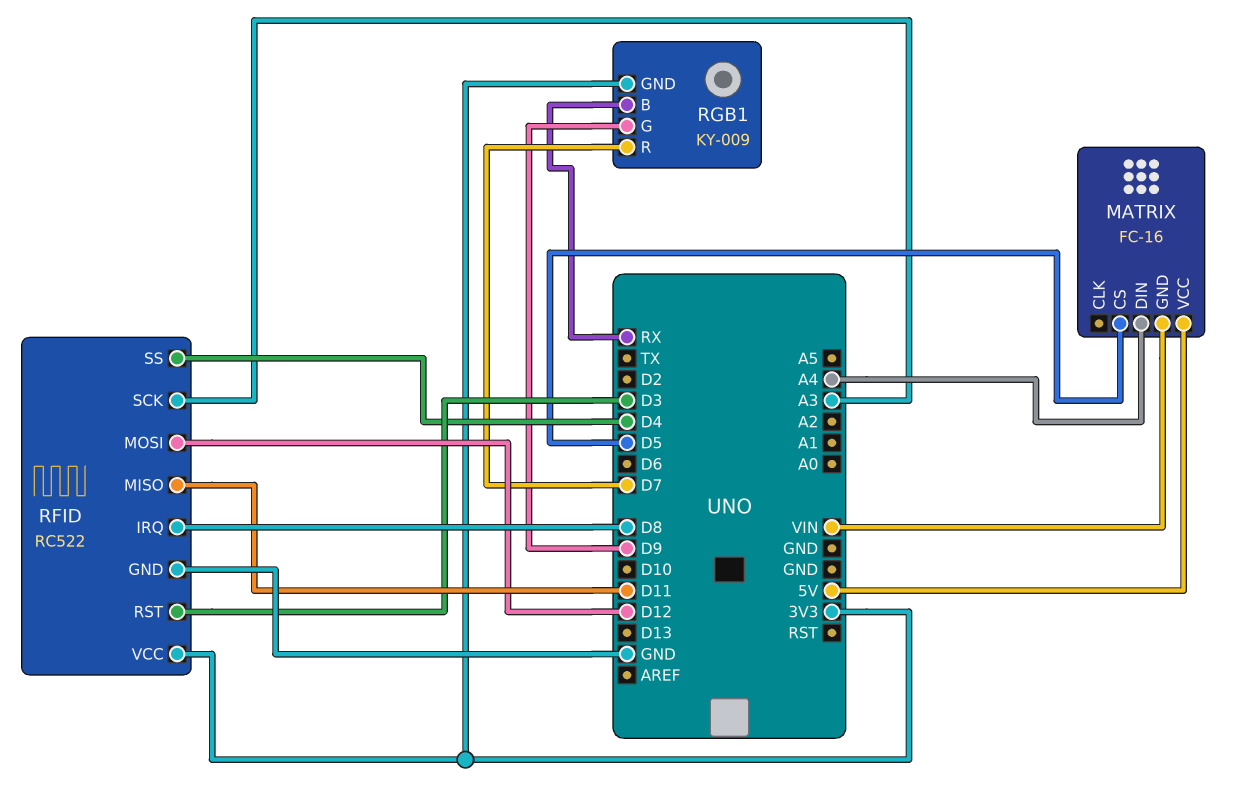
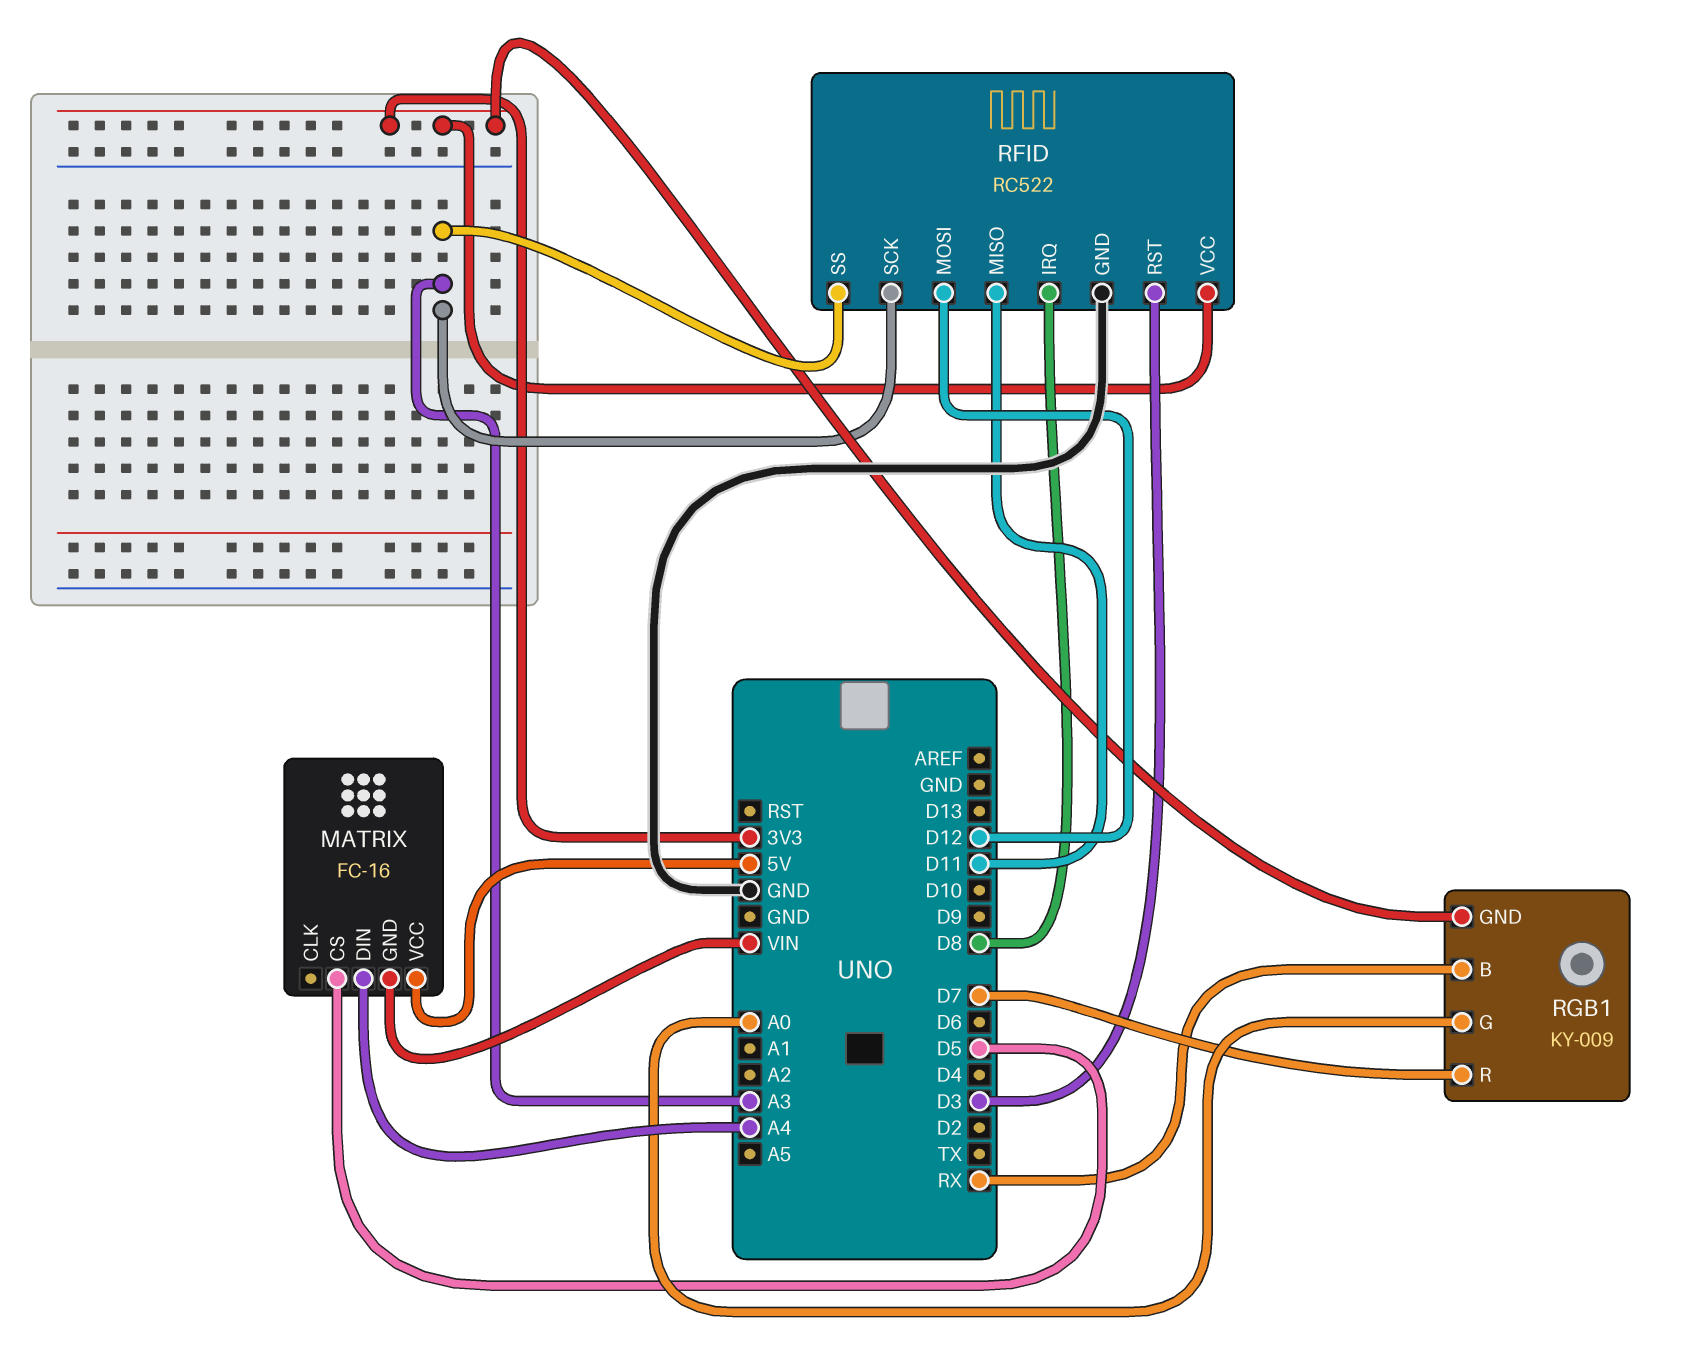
RFID pin SS: D4 -> A3
RGB1 pin G: D9 -> A0

